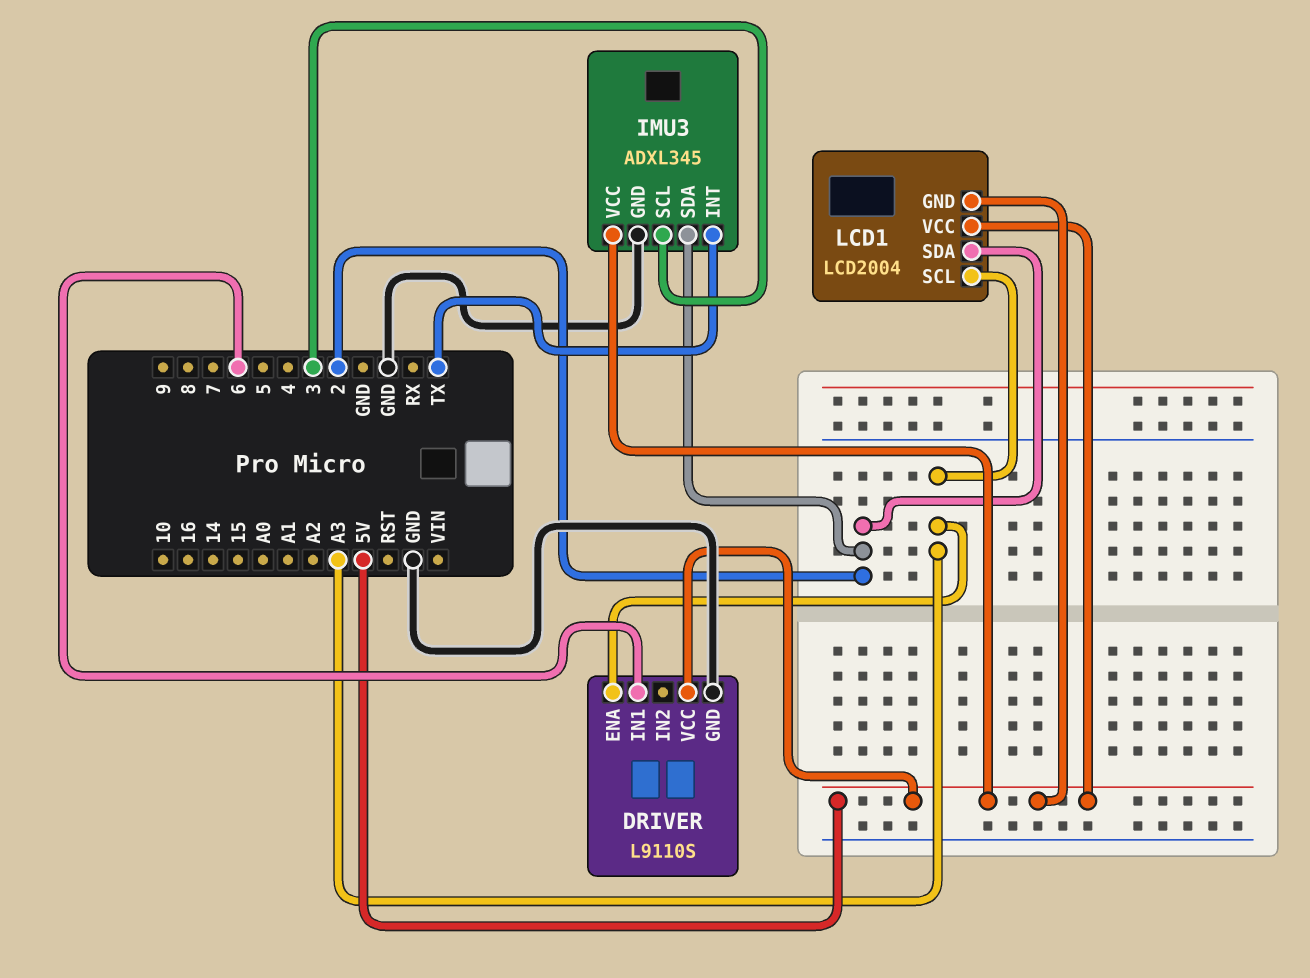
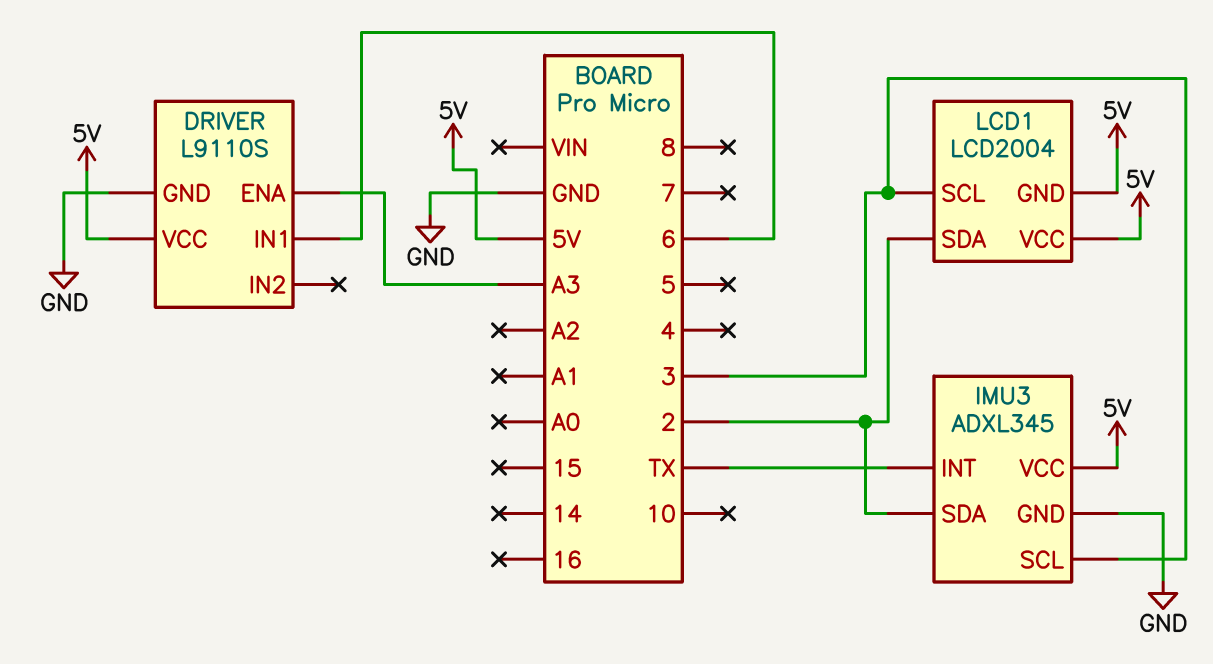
LCD1 pin SCL: A3 -> 3

